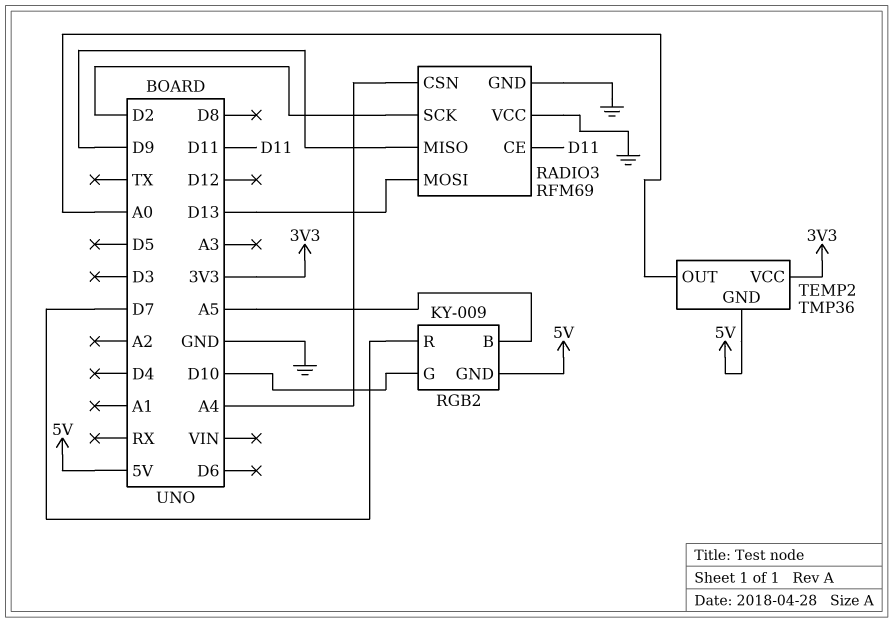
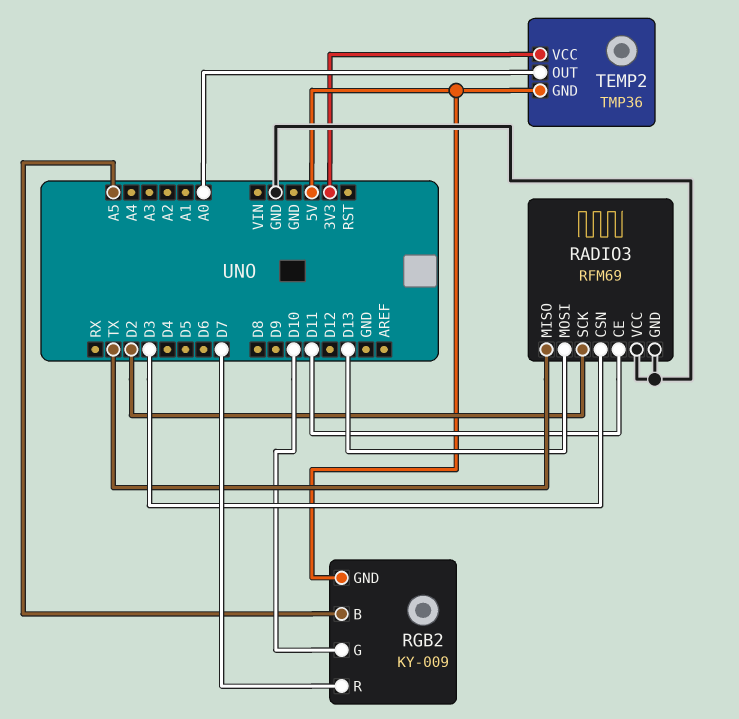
RADIO3 pin CSN: A4 -> D3
RADIO3 pin MISO: D9 -> TX

